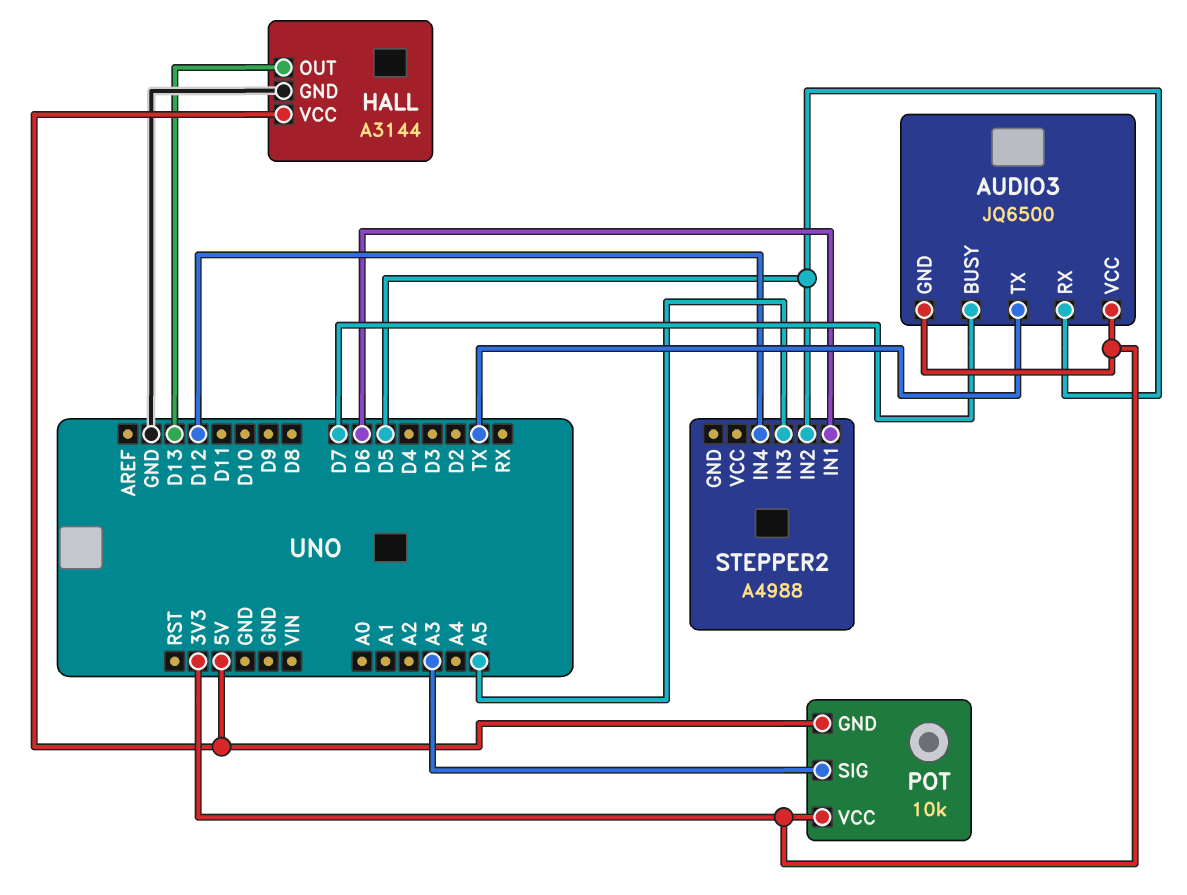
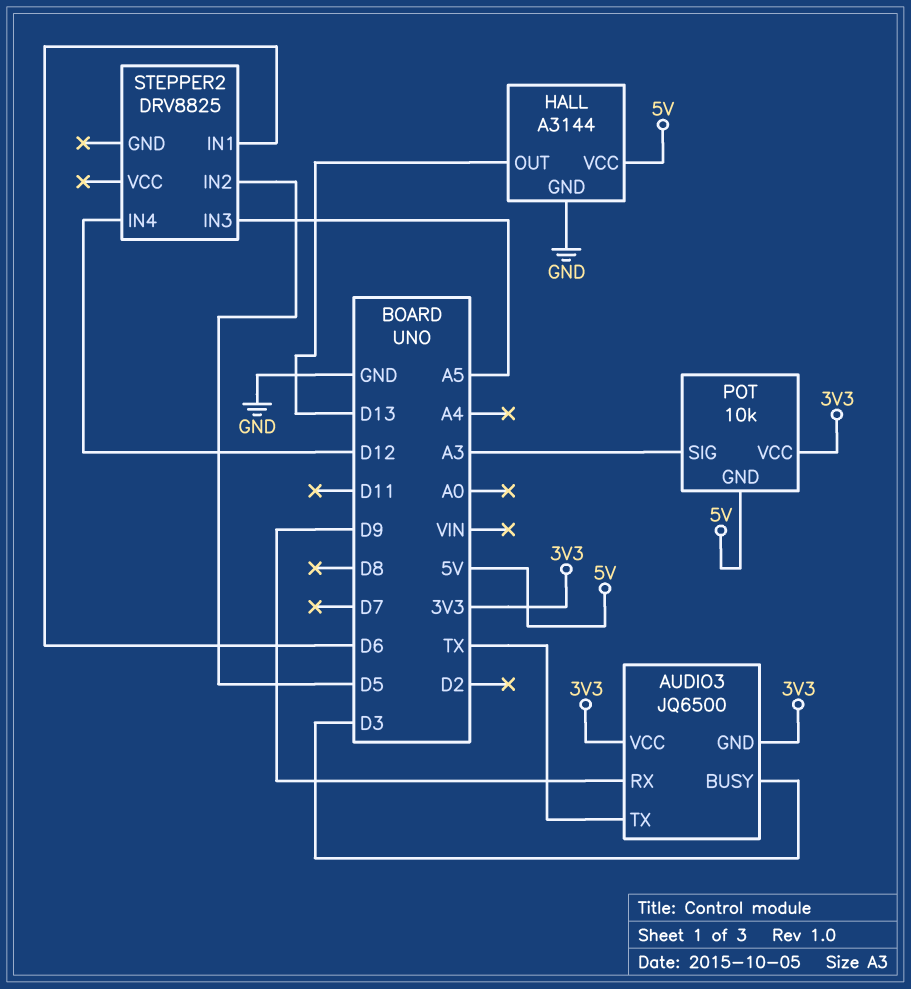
AUDIO3 pin BUSY: D7 -> D3
AUDIO3 pin RX: D5 -> D9
STEPPER2: A4988 -> DRV8825

